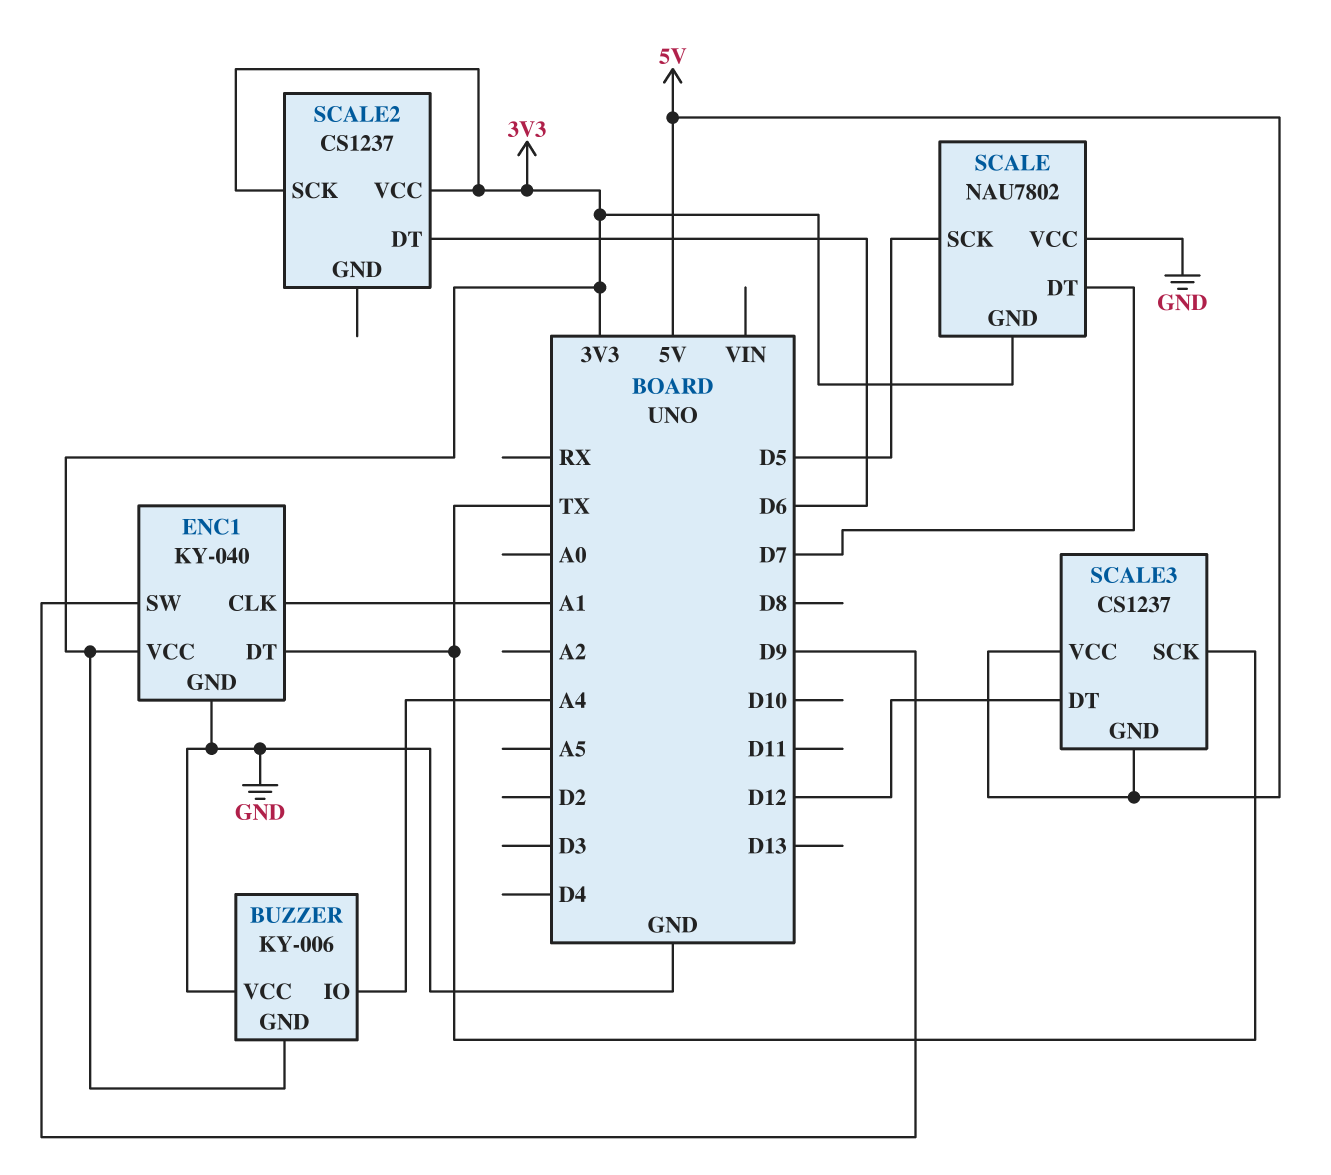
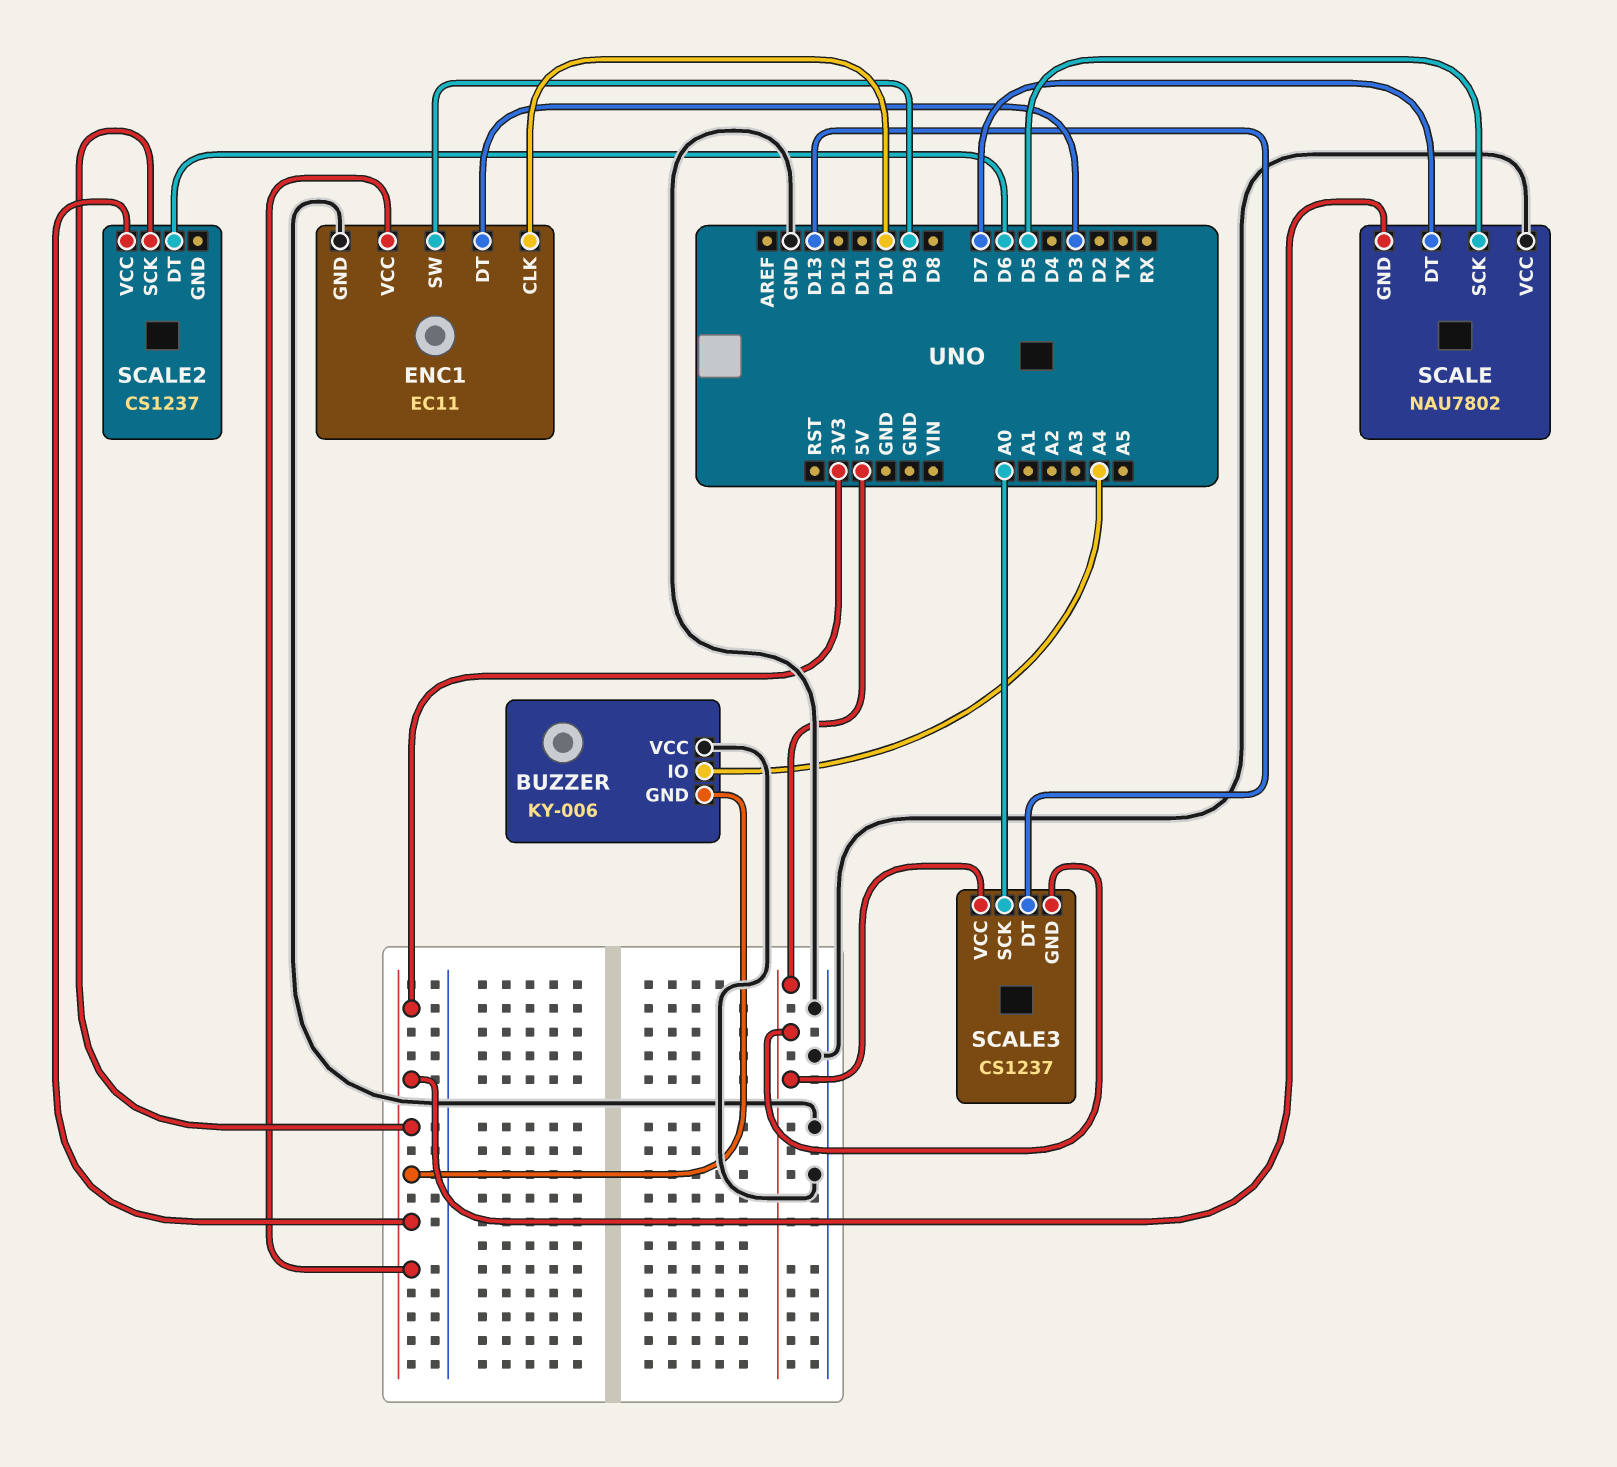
ENC1: KY-040 -> EC11
ENC1 pin CLK: A1 -> D10
ENC1 pin DT: TX -> D3
SCALE3 pin DT: D12 -> D13
SCALE3 pin SCK: TX -> A0

